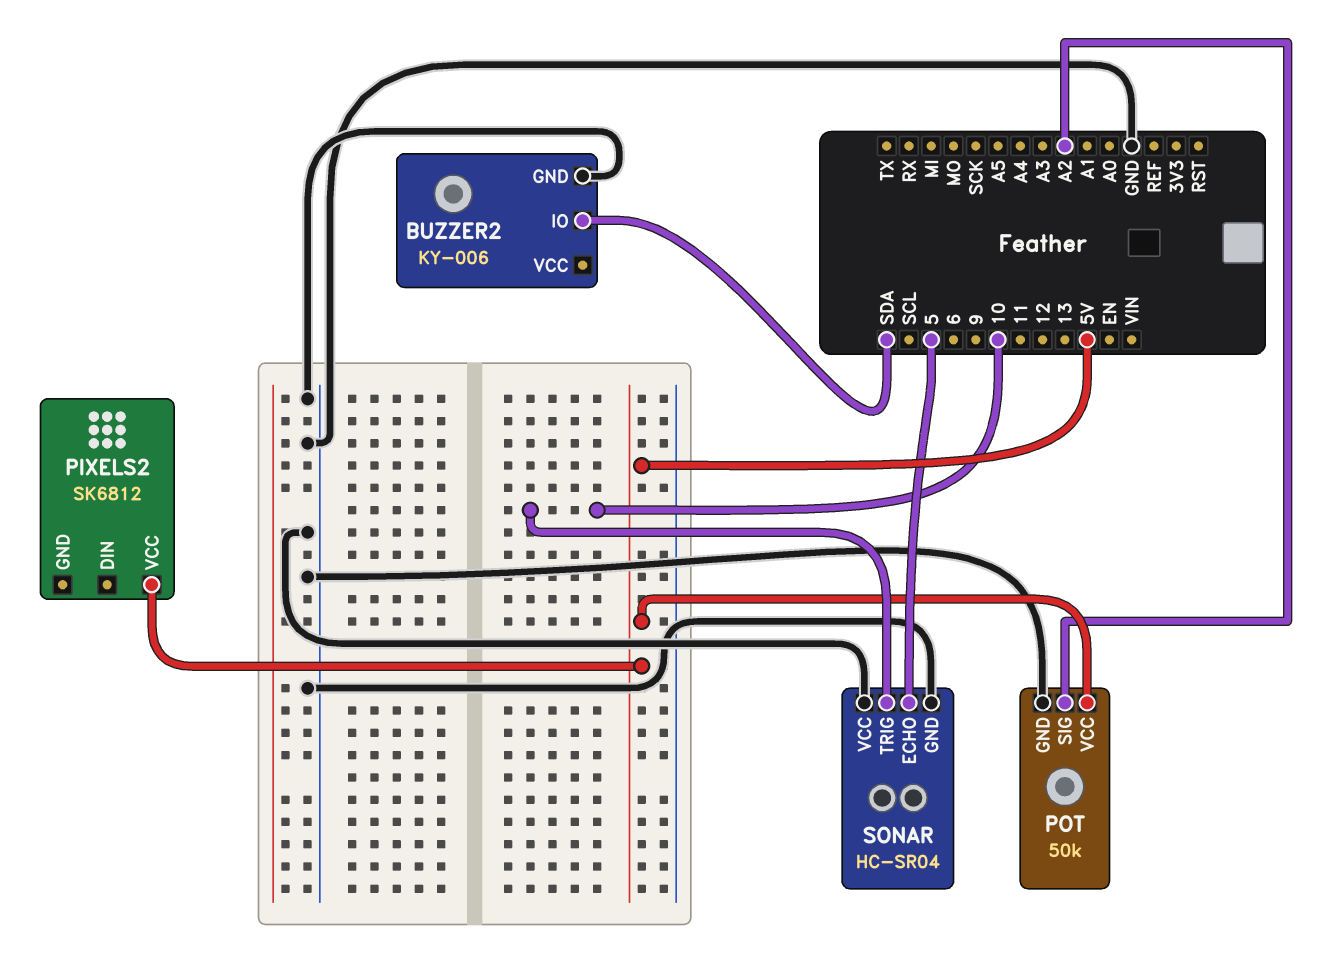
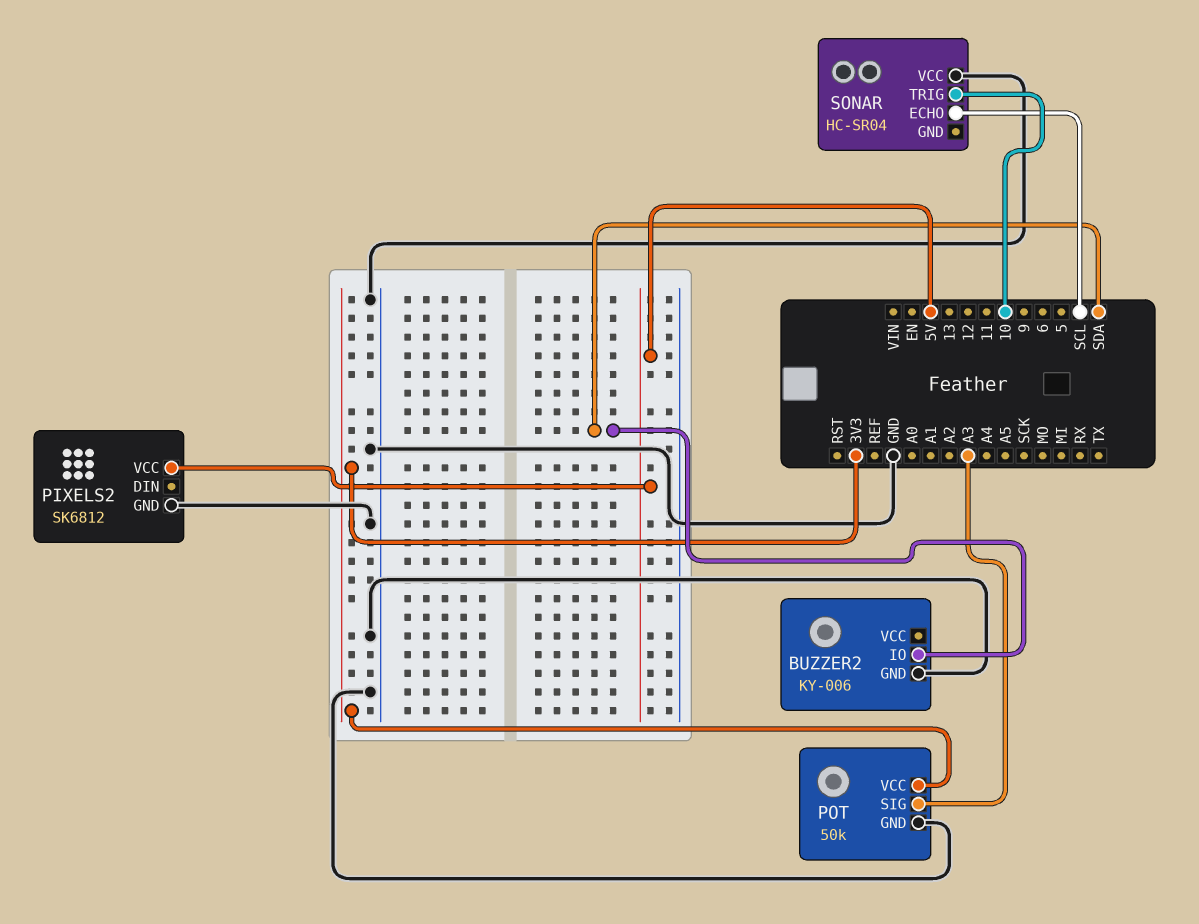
PIXELS2 pin GND: none -> GND
POT pin SIG: A2 -> A3
POT pin VCC: 5V -> 3V3
SONAR pin ECHO: 5 -> SCL
SONAR pin GND: GND -> none

